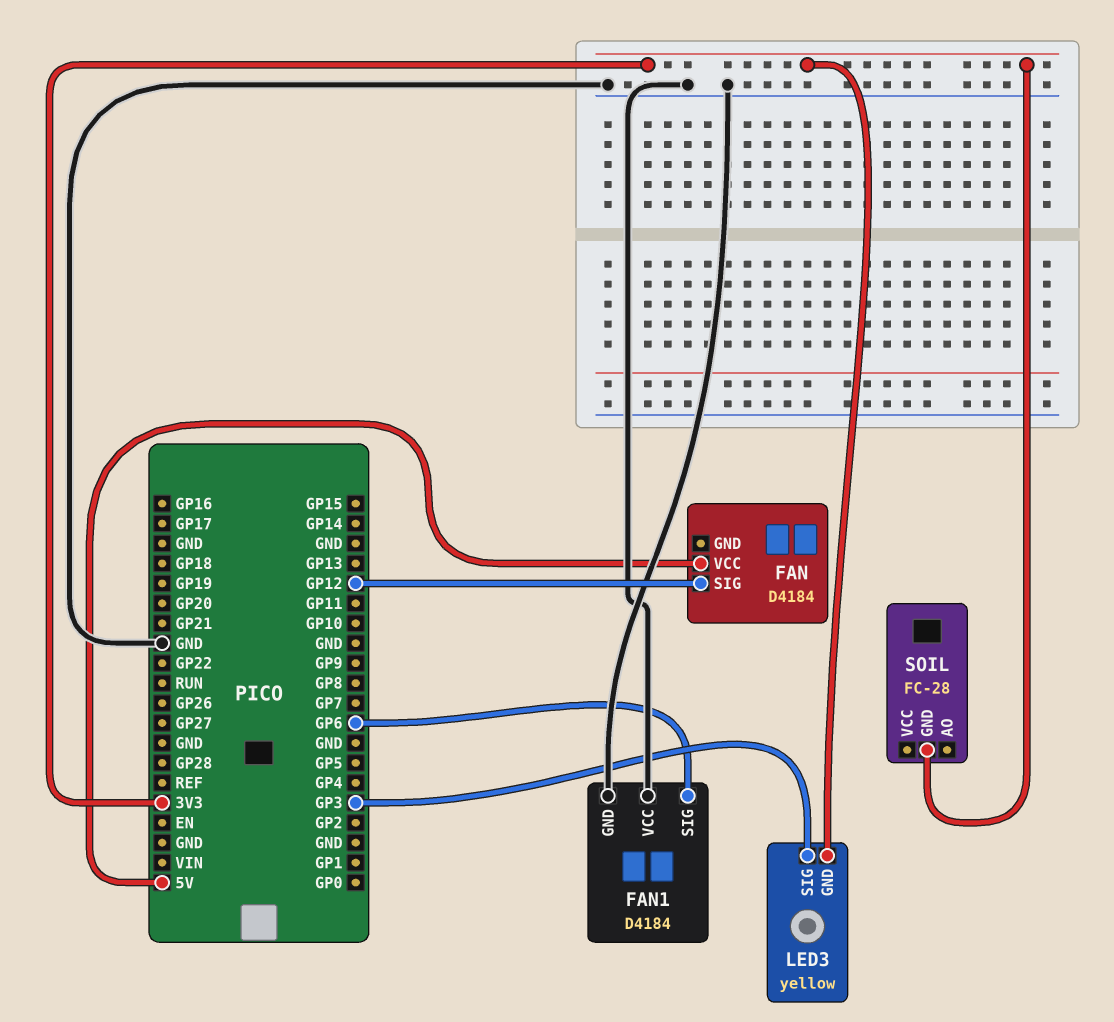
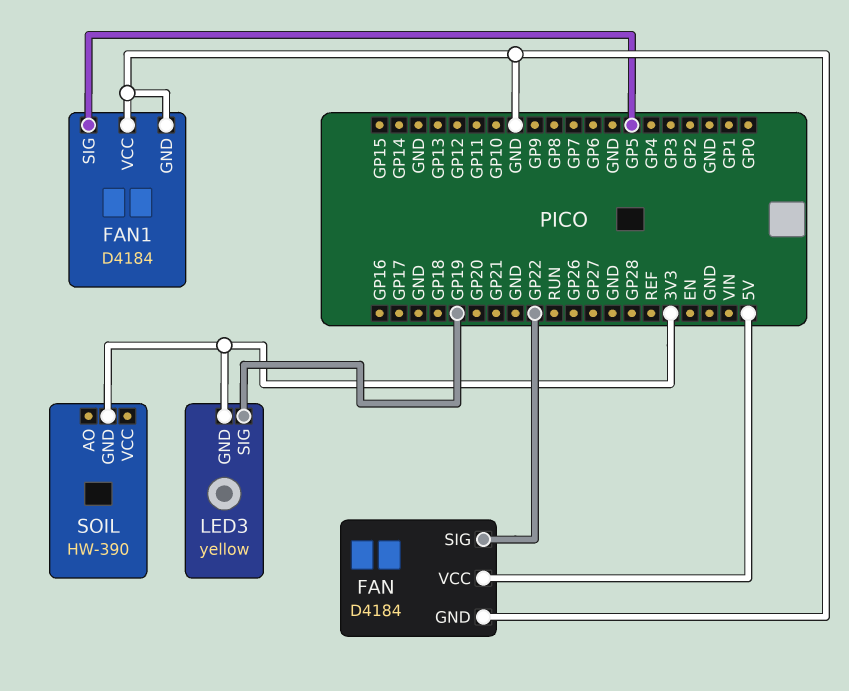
FAN pin GND: none -> GND
FAN pin SIG: GP12 -> GP22
FAN1 pin SIG: GP6 -> GP5
LED3 pin SIG: GP3 -> GP19
SOIL: FC-28 -> HW-390

